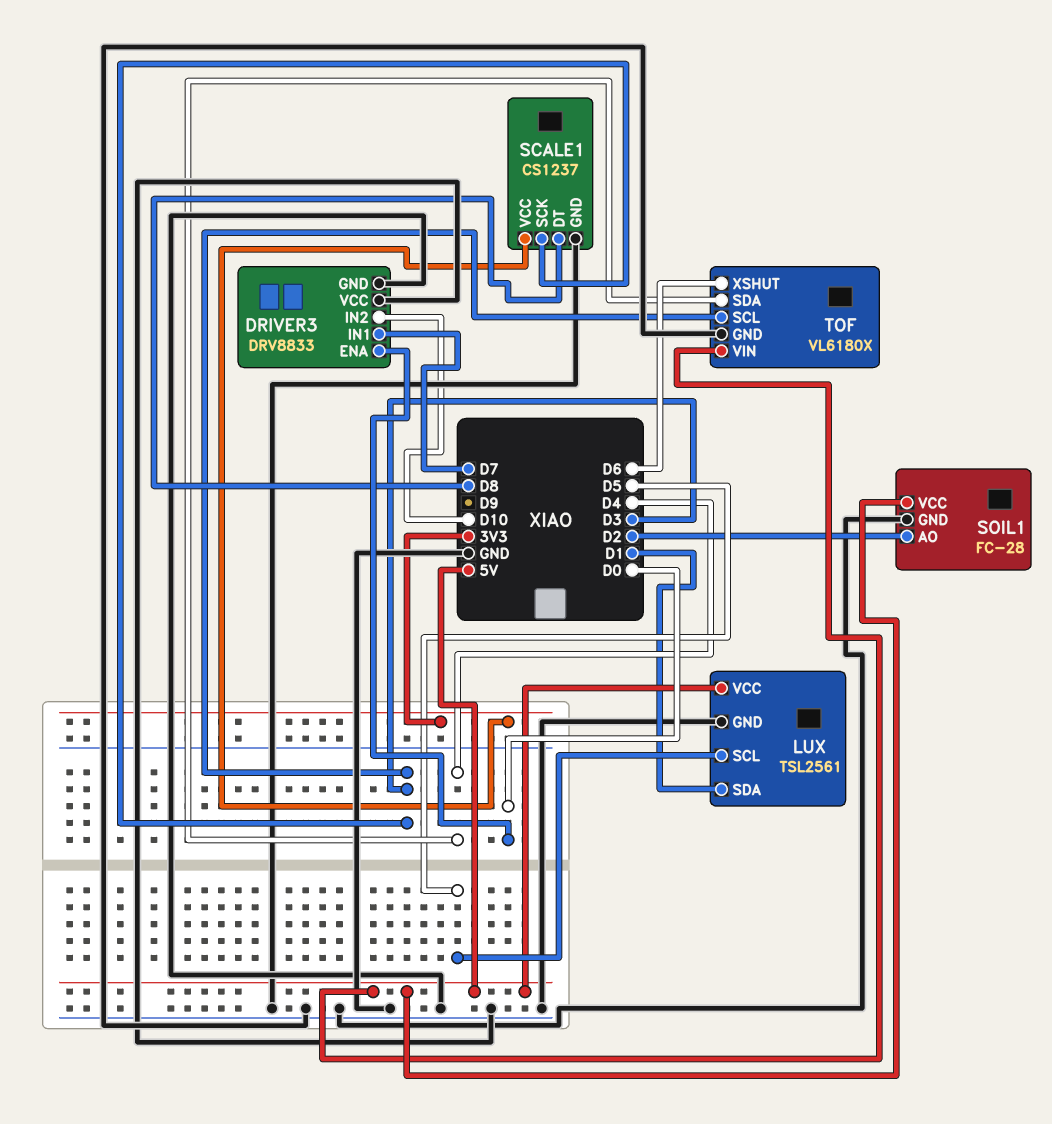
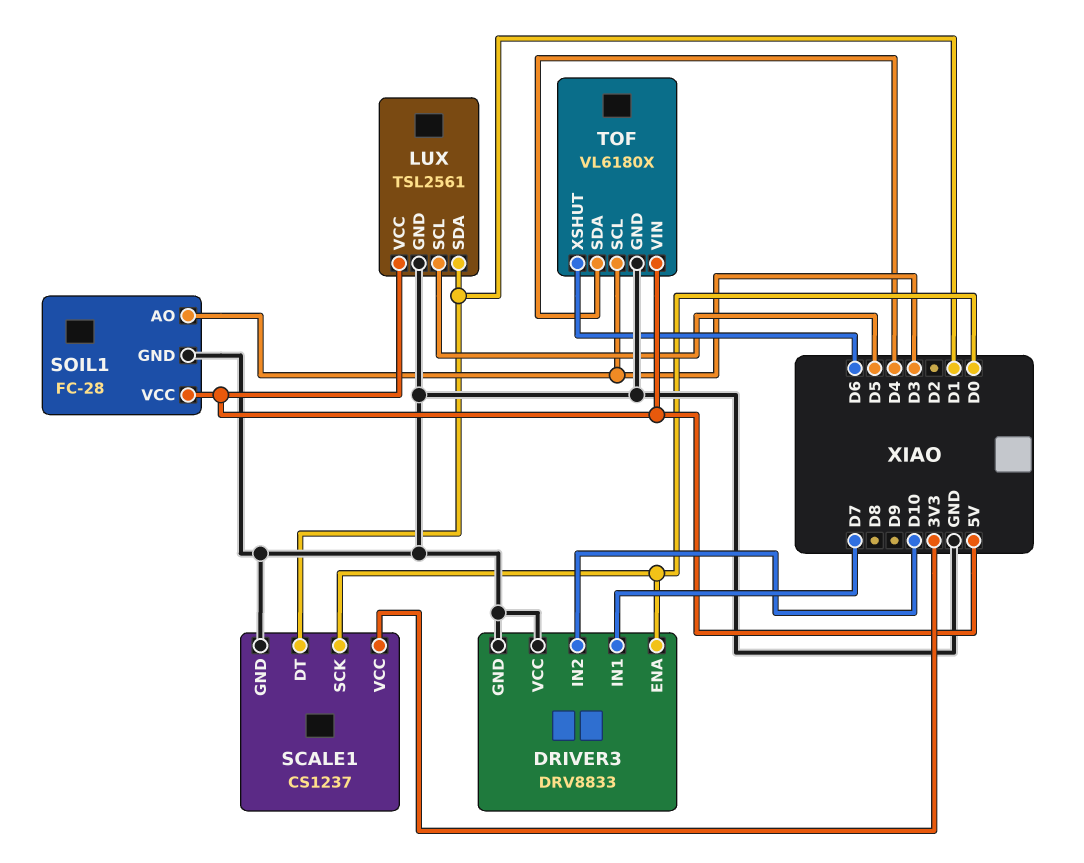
SCALE1 pin DT: D8 -> D1
SCALE1 pin SCK: D3 -> D0
SOIL1 pin AO: D2 -> D3

